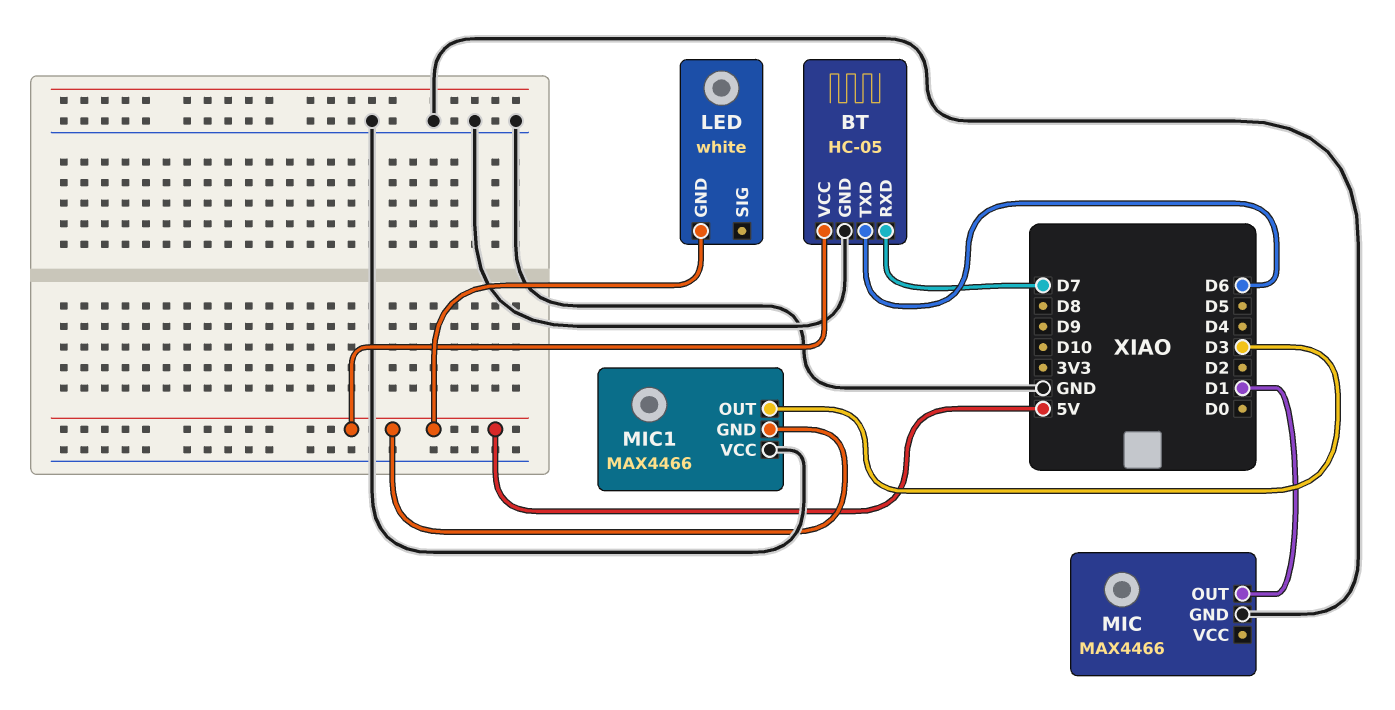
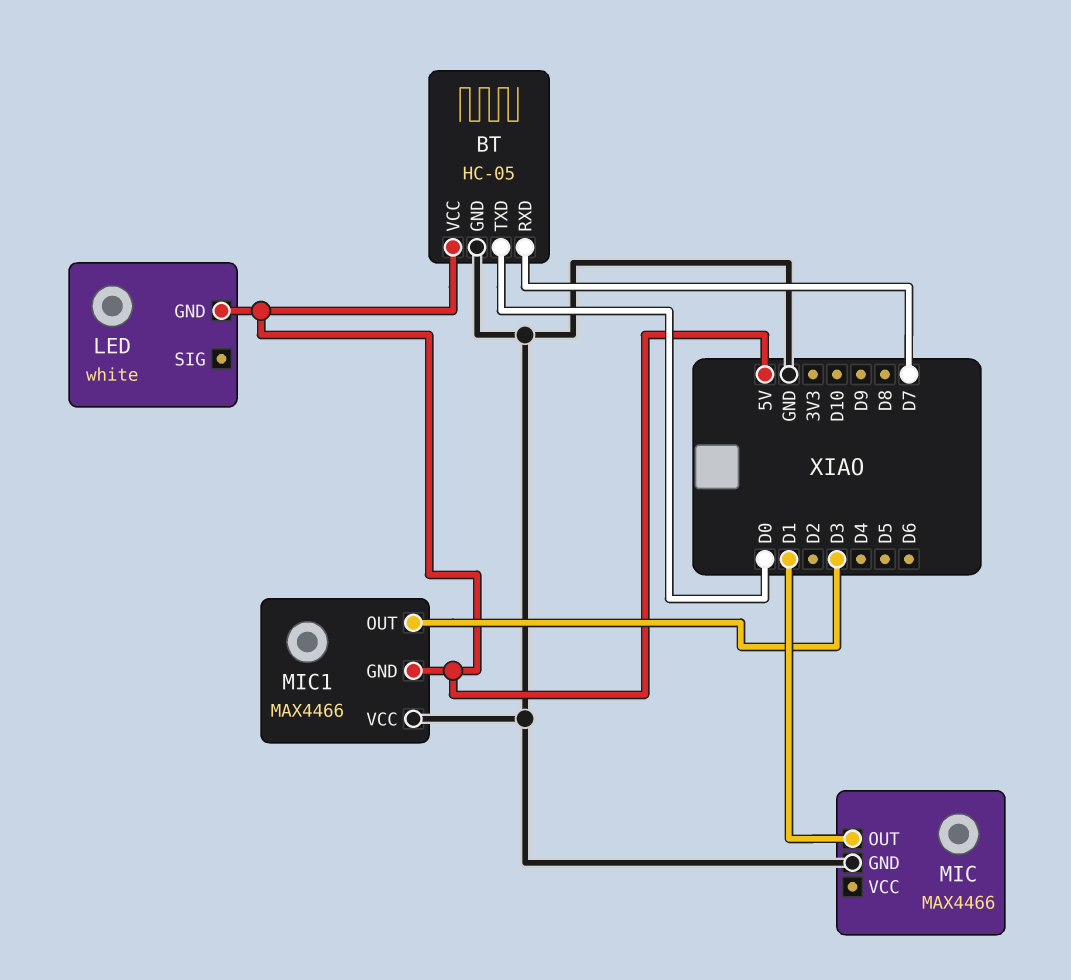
BT pin TXD: D6 -> D0

